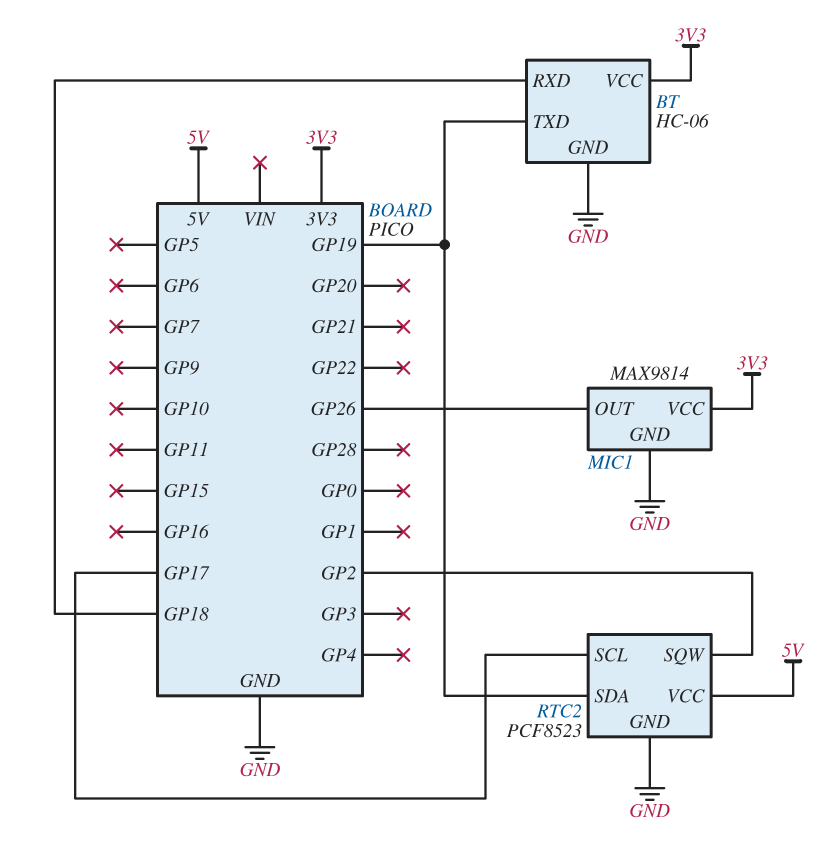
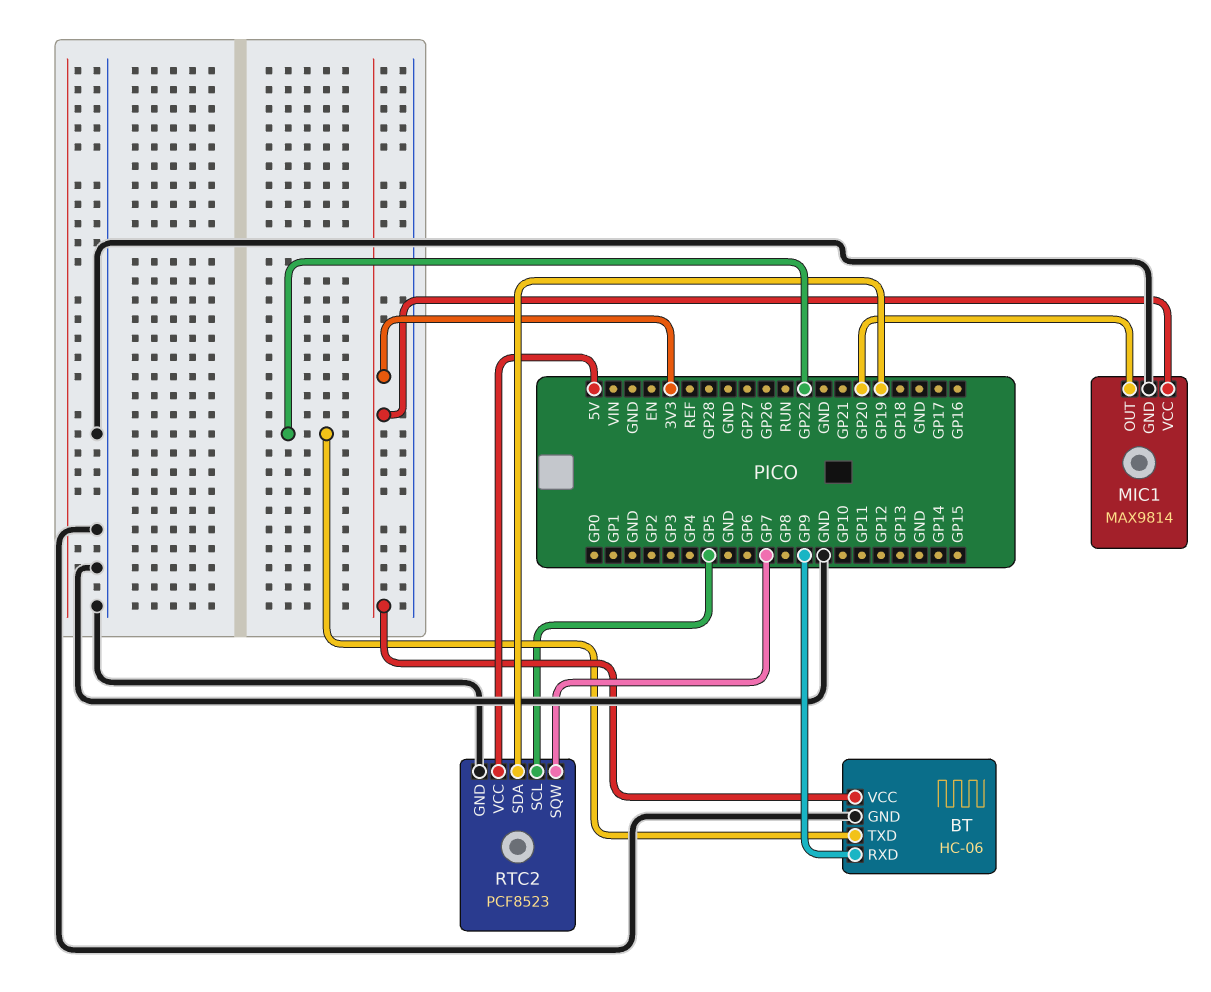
BT pin RXD: GP18 -> GP9
BT pin TXD: GP19 -> GP22
MIC1 pin OUT: GP26 -> GP20
RTC2 pin SCL: GP17 -> GP5
RTC2 pin SQW: GP2 -> GP7

